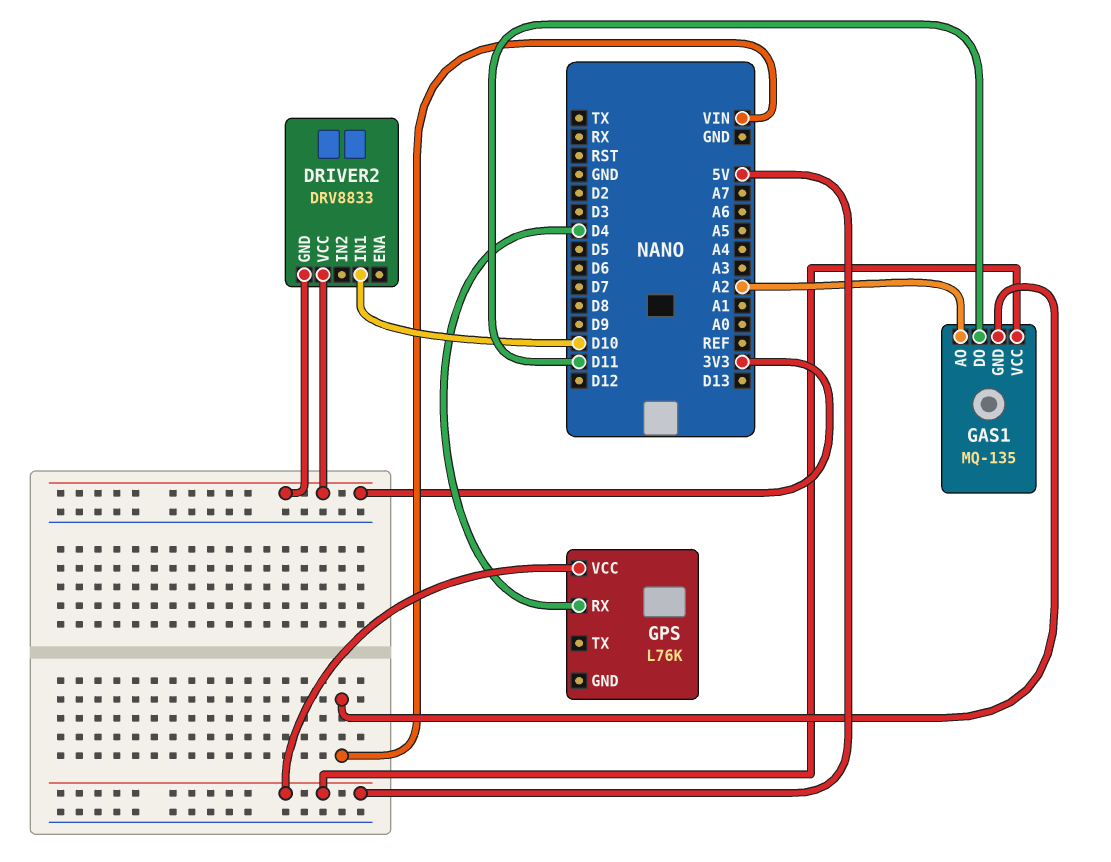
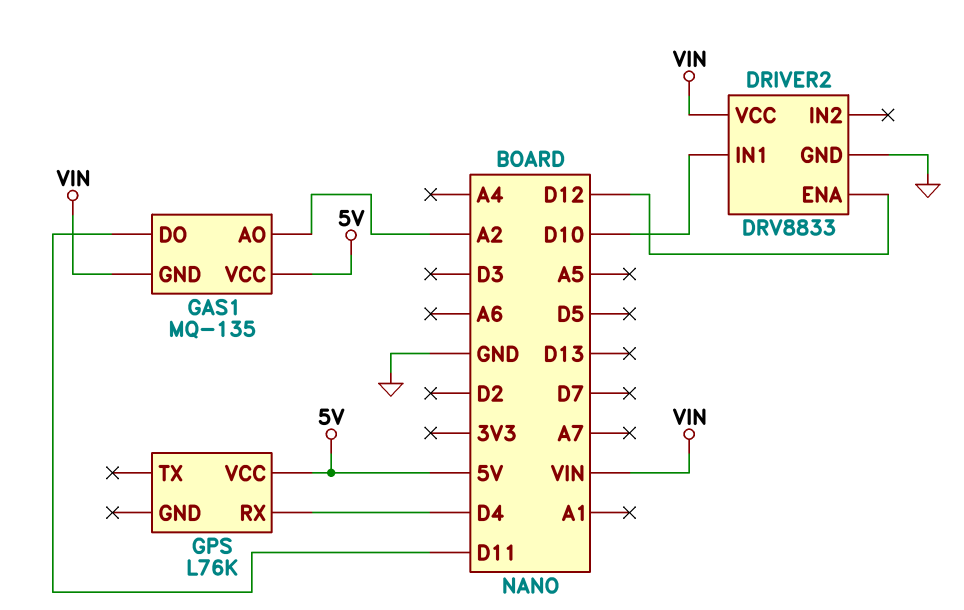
DRIVER2 pin ENA: none -> D12
DRIVER2 pin GND: 3V3 -> GND
DRIVER2 pin VCC: 3V3 -> VIN

